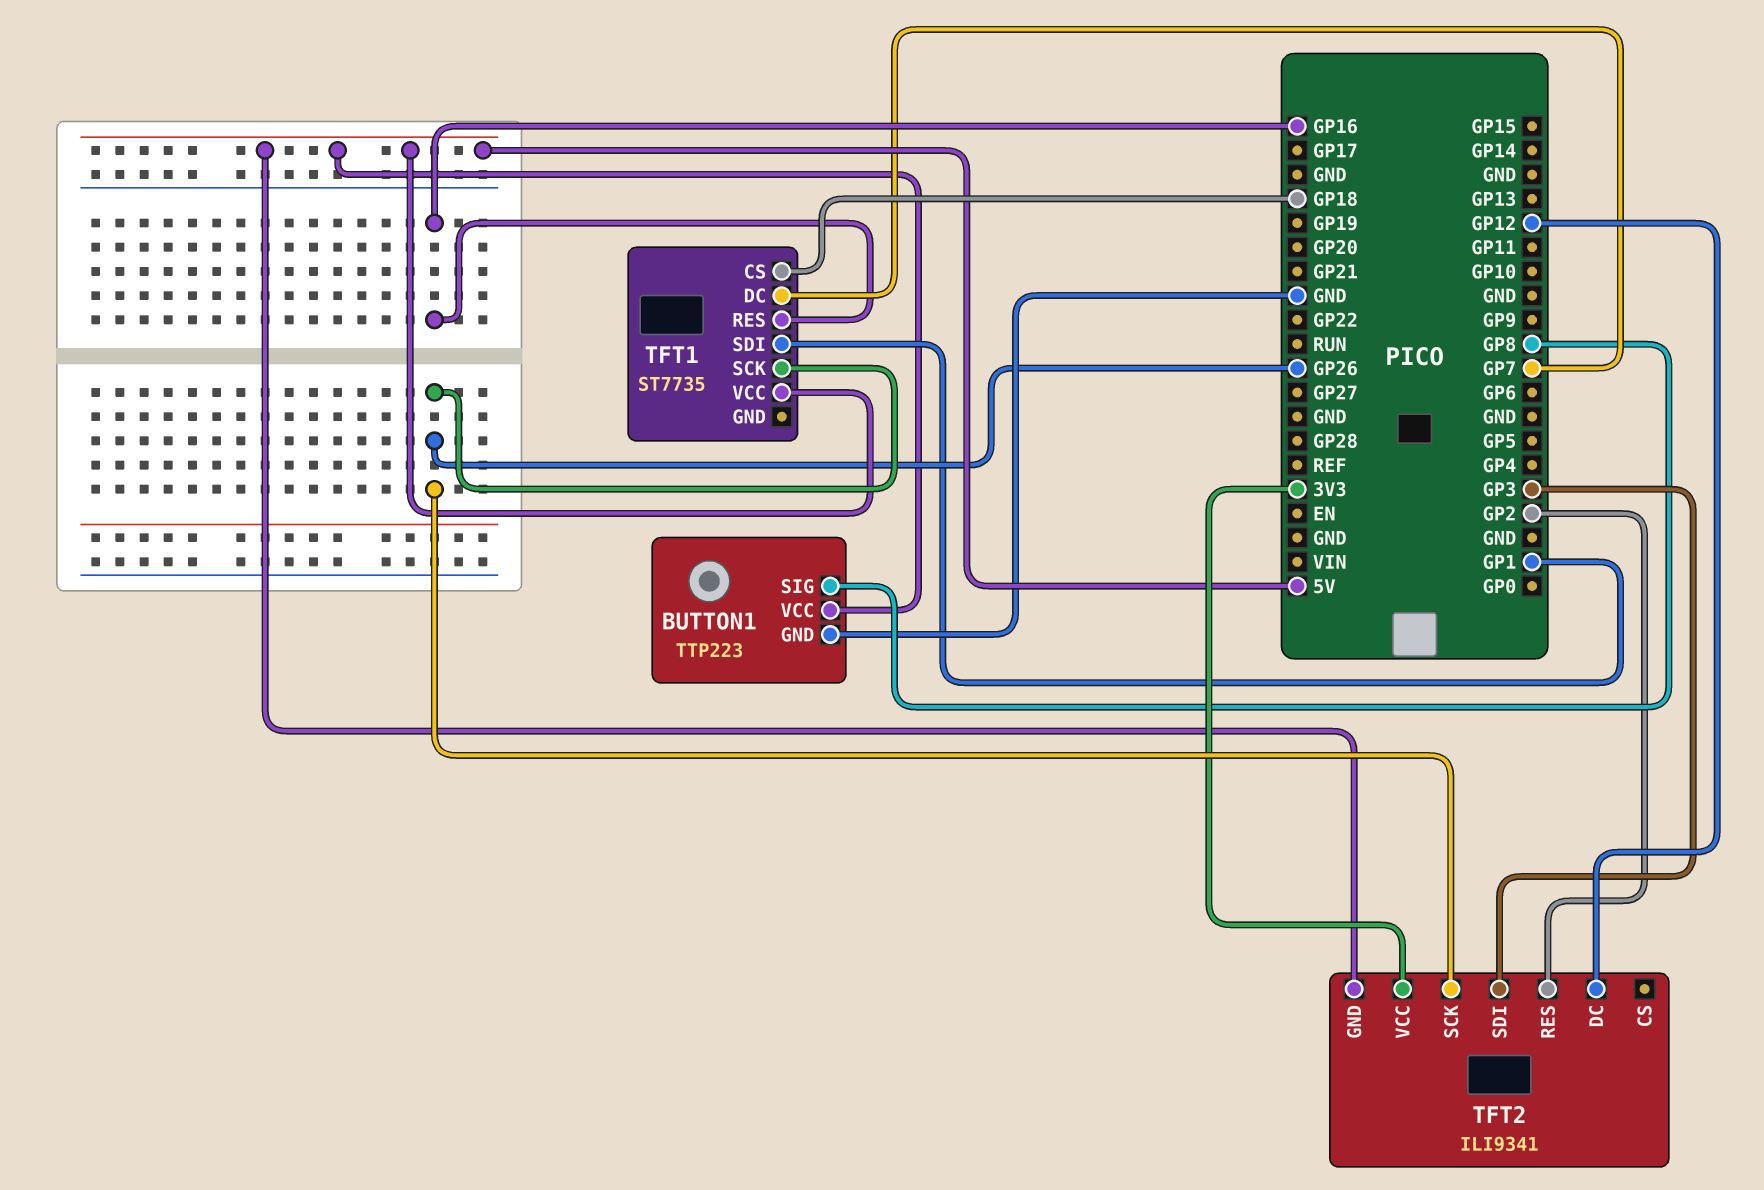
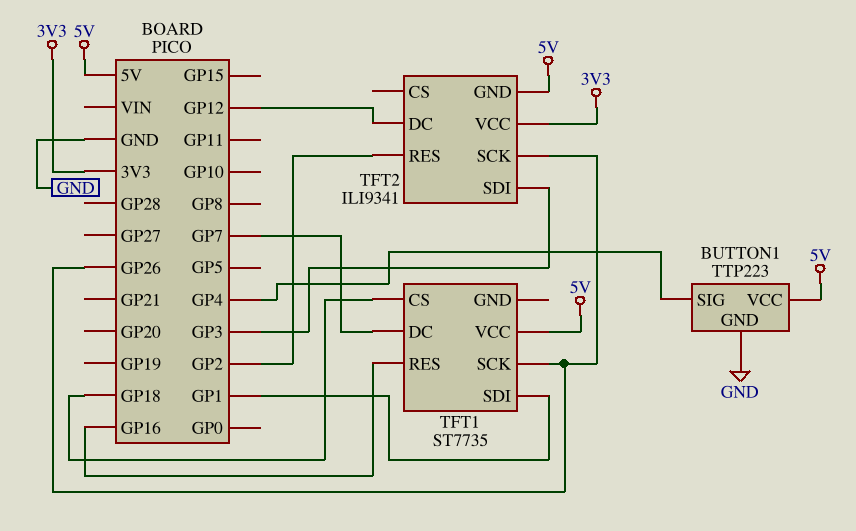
BUTTON1 pin SIG: GP8 -> GP4

